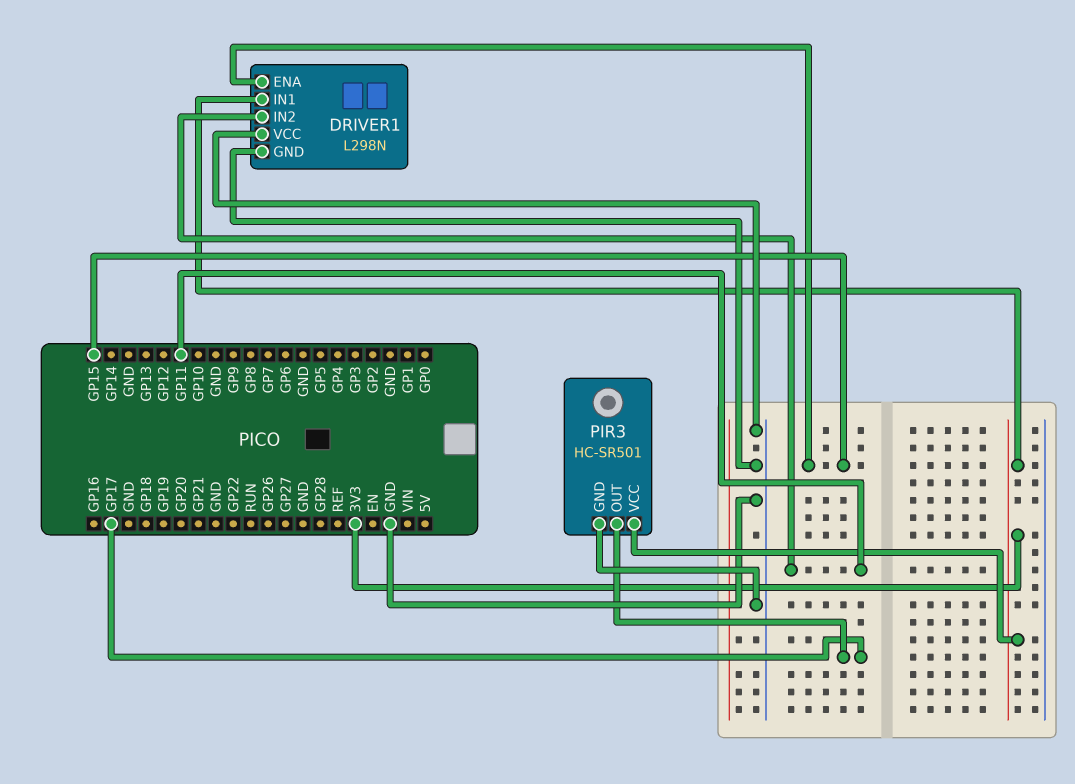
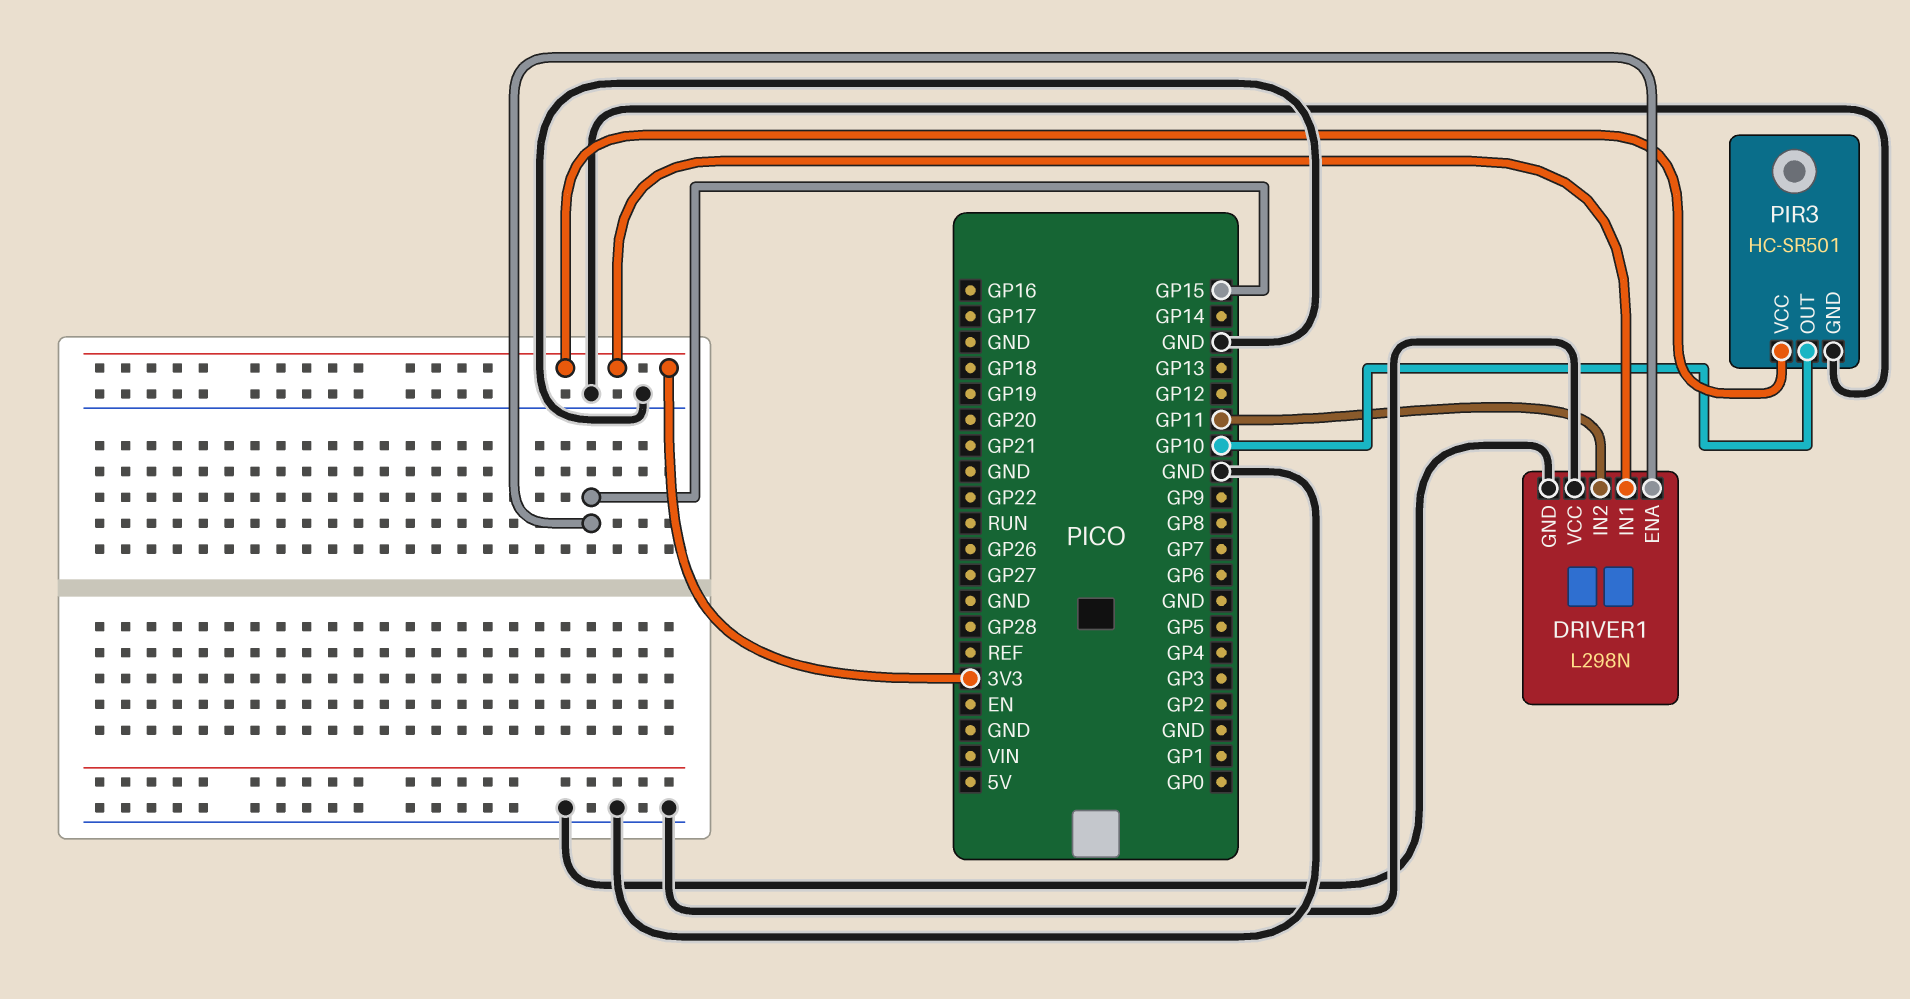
PIR3 pin OUT: GP17 -> GP10

